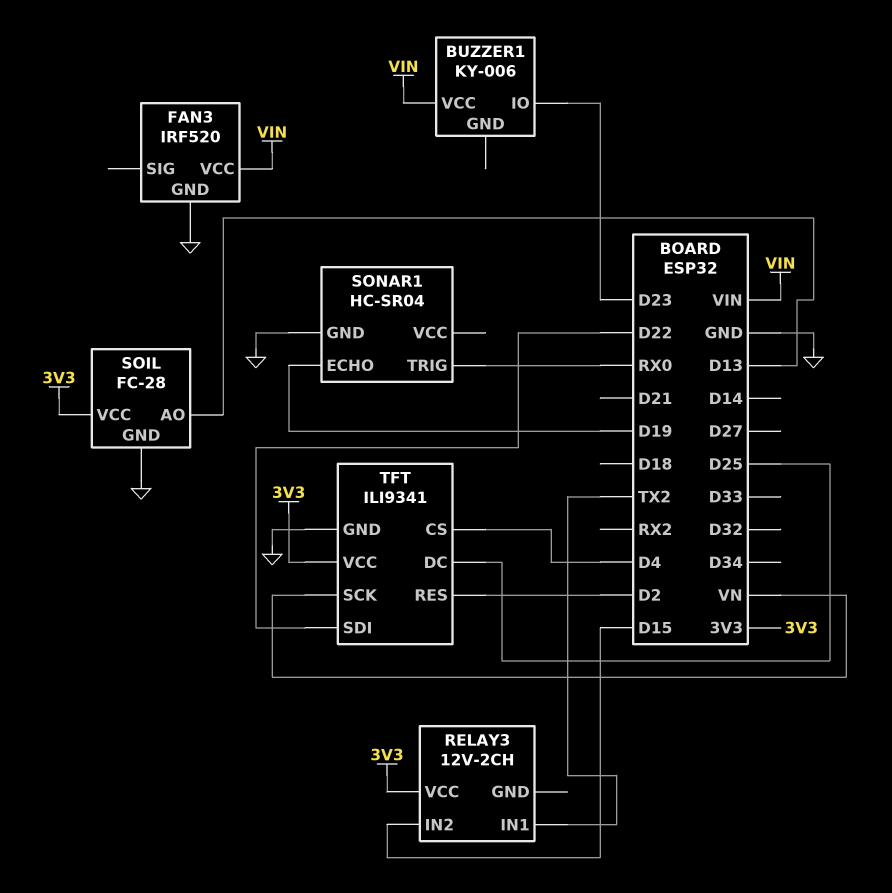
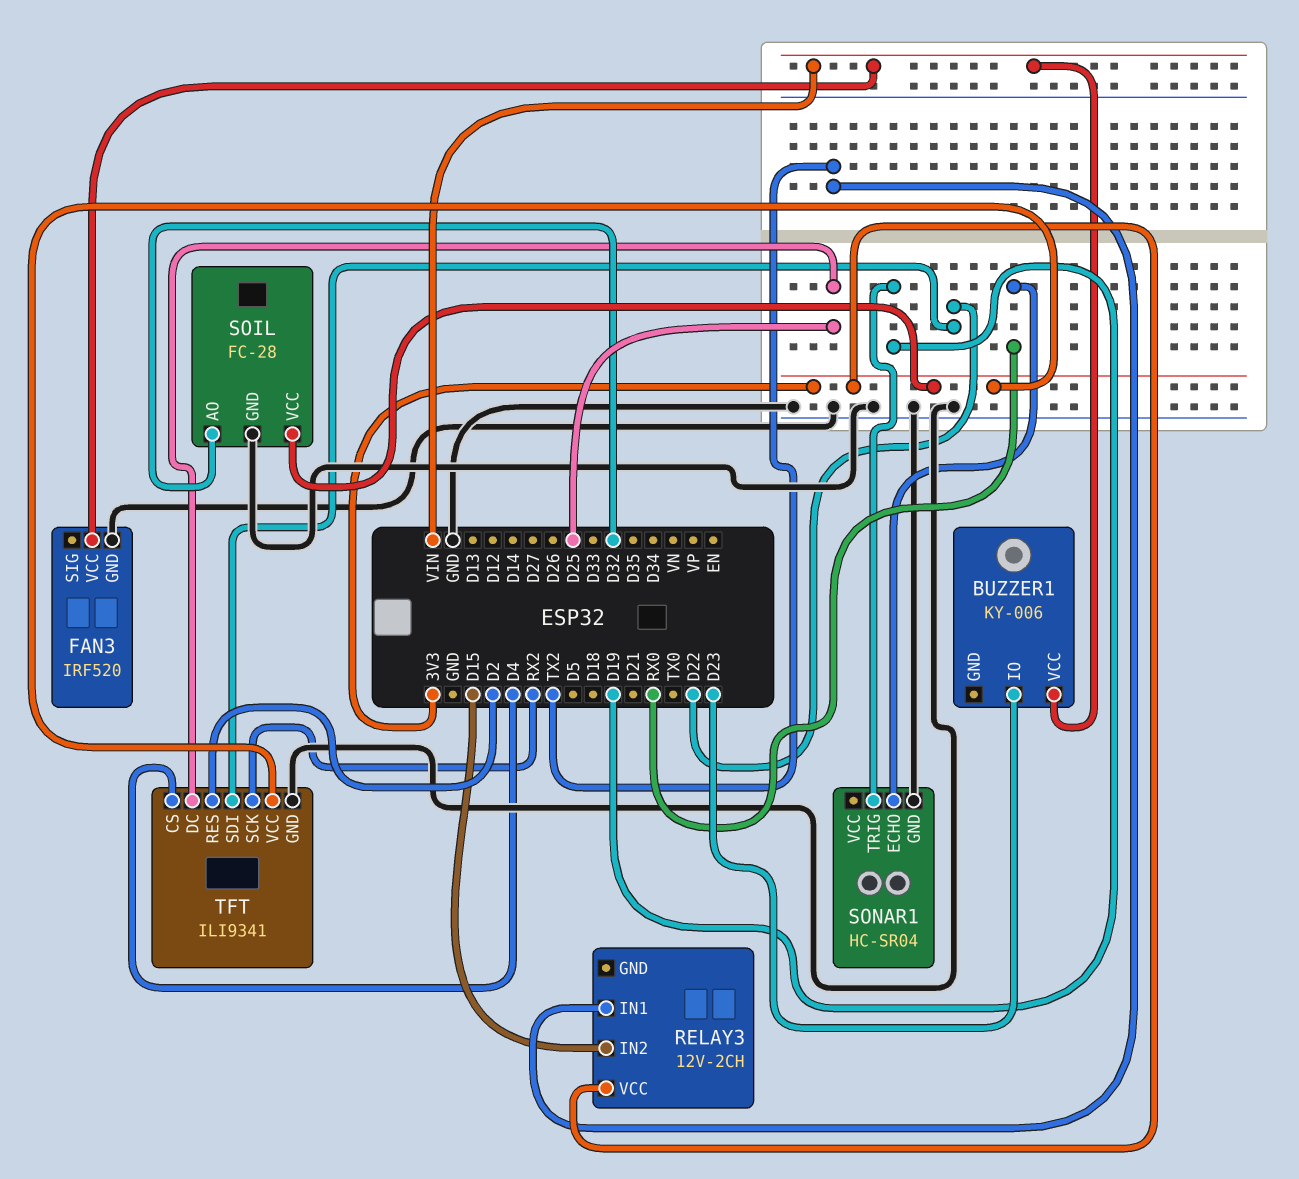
SOIL pin AO: D13 -> D32
SONAR1 pin ECHO: D19 -> RX0
SONAR1 pin TRIG: RX0 -> D19
TFT pin SCK: VN -> RX2

